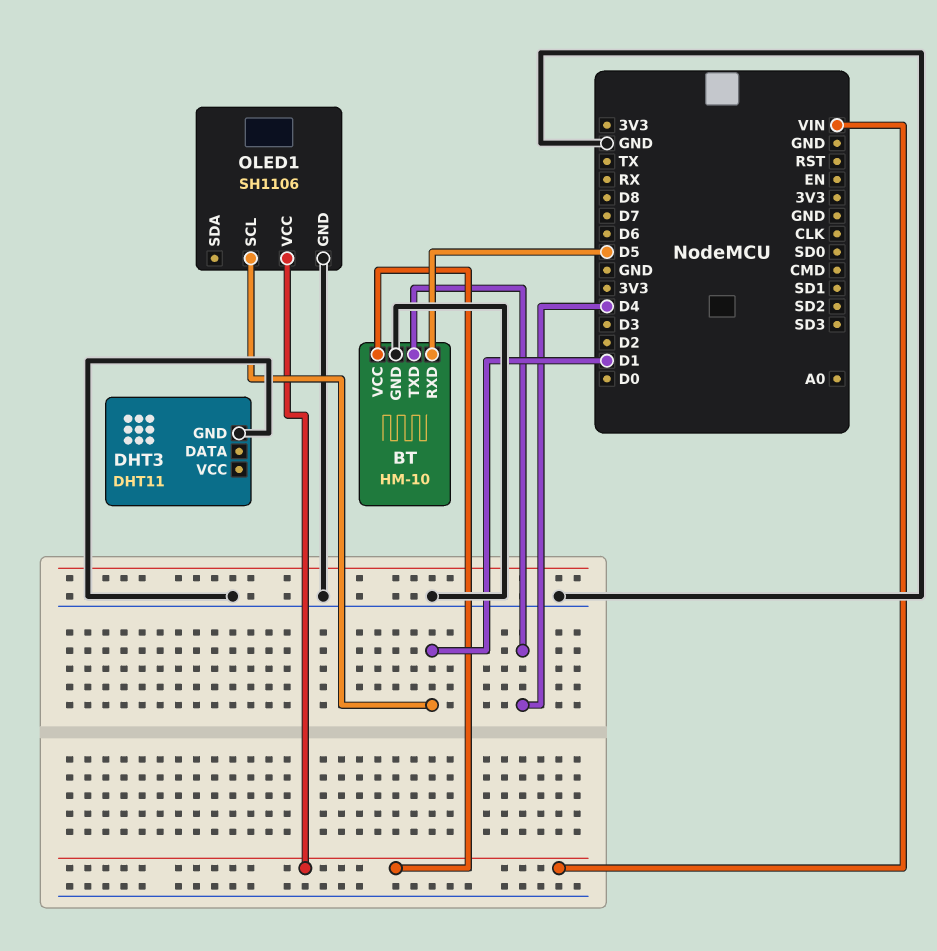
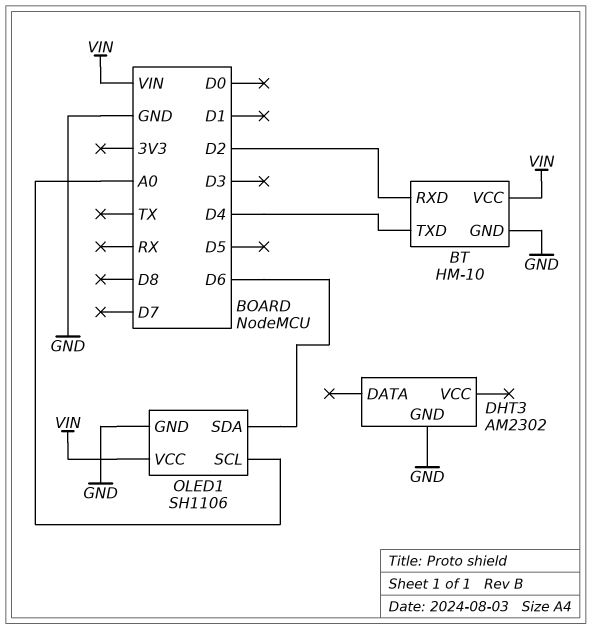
BT pin RXD: D5 -> D2
DHT3: DHT11 -> AM2302
OLED1 pin SCL: D1 -> A0
OLED1 pin SDA: none -> D6

